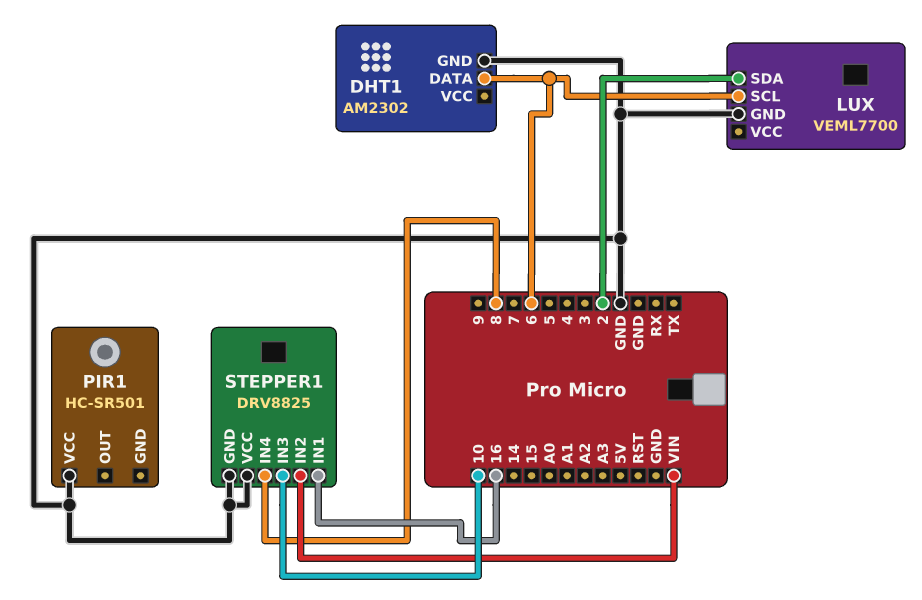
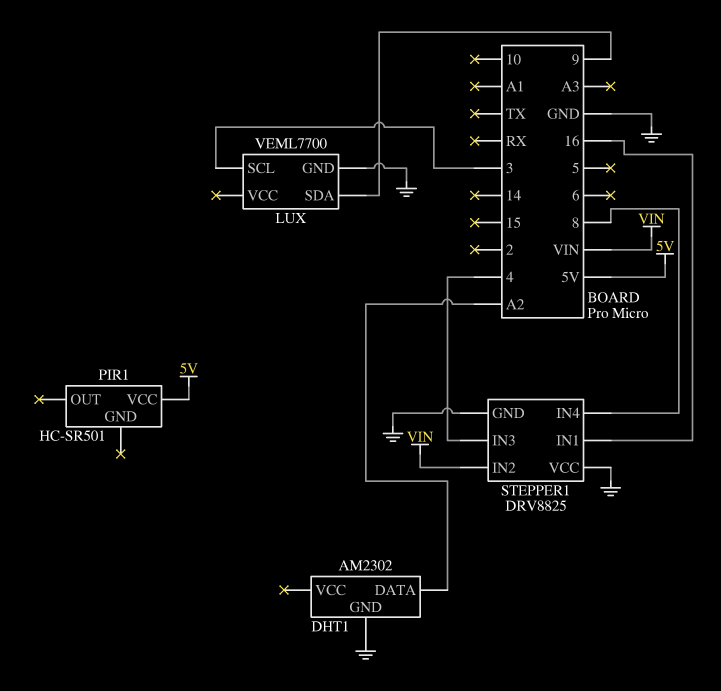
DHT1 pin DATA: 6 -> A2
LUX pin SCL: 6 -> 3
LUX pin SDA: 2 -> 9
PIR1 pin VCC: GND -> 5V
STEPPER1 pin IN3: 10 -> 4

